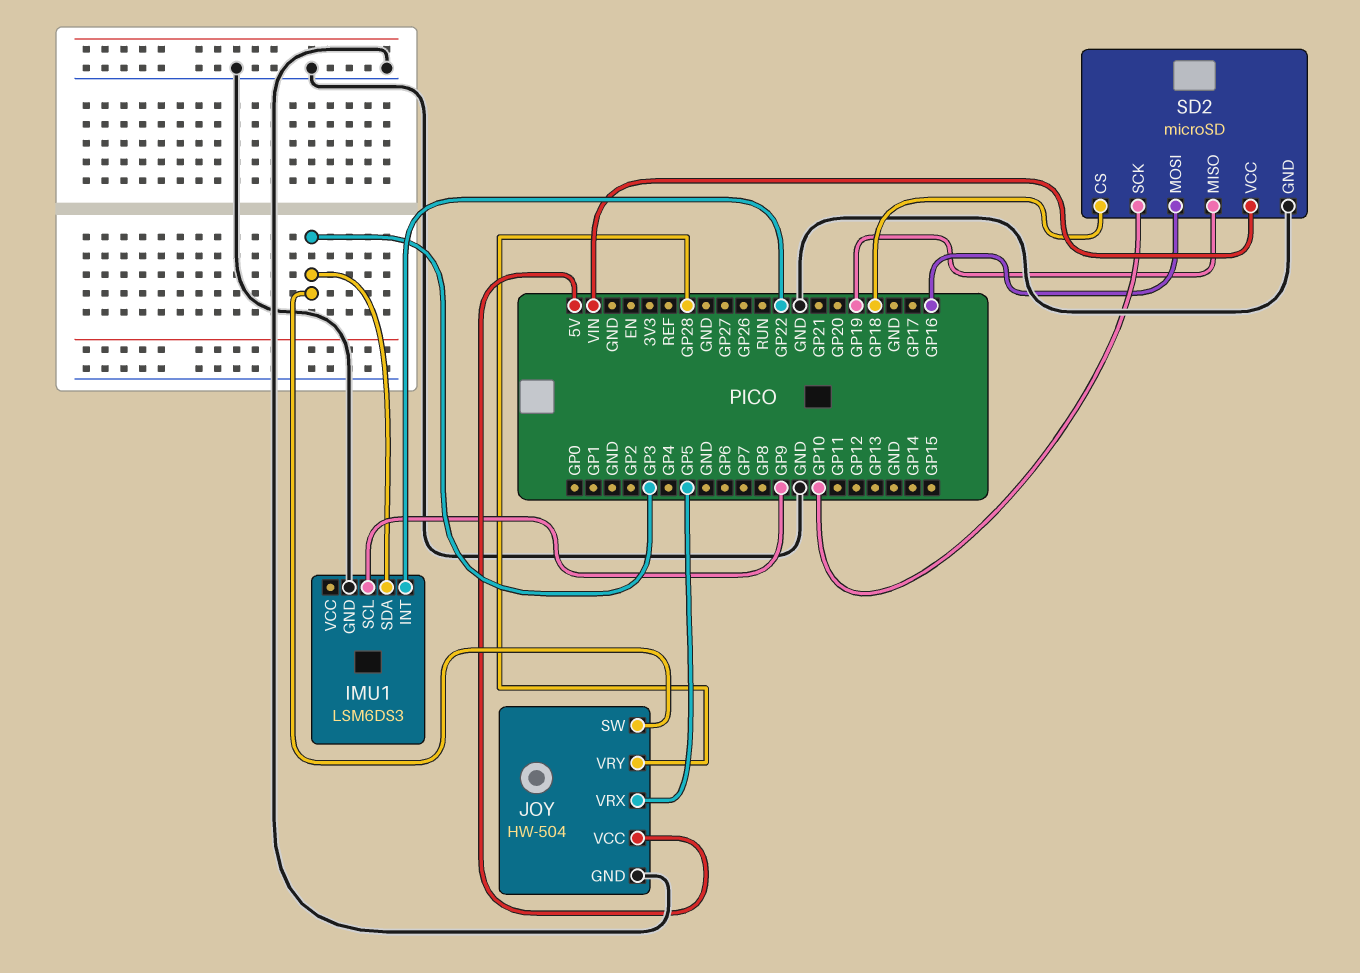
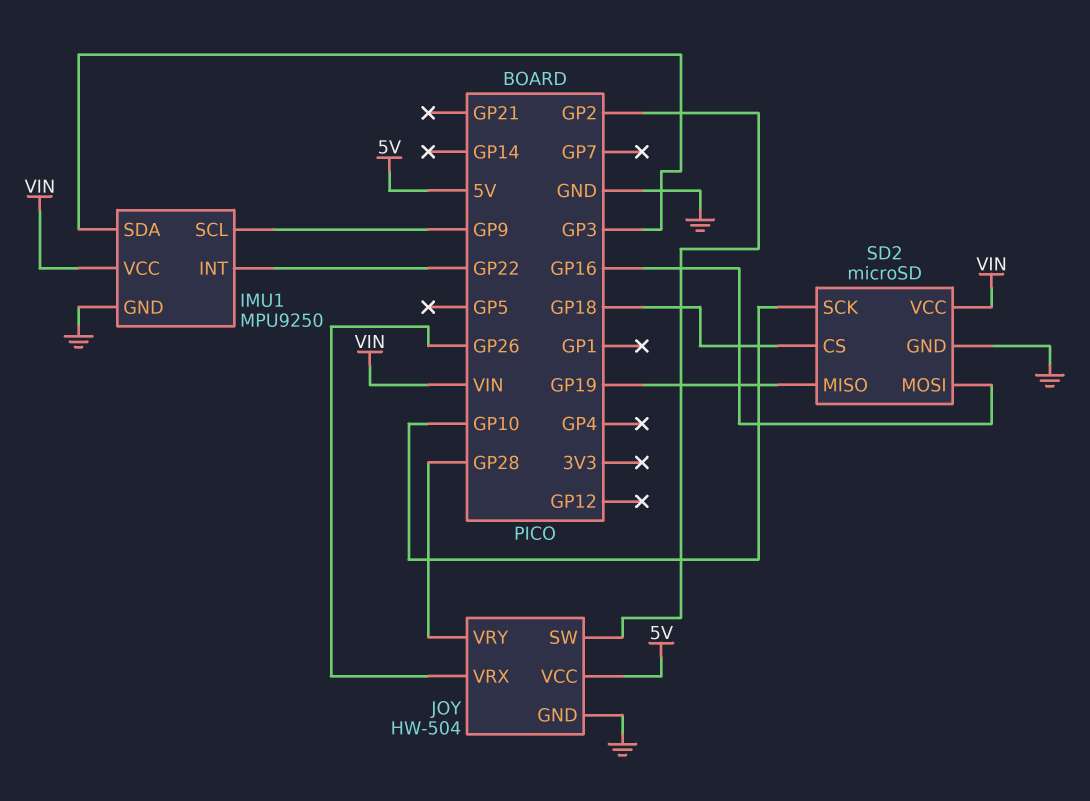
IMU1: LSM6DS3 -> MPU9250
IMU1 pin VCC: none -> VIN
JOY pin SW: GP3 -> GP2
JOY pin VRX: GP5 -> GP26

